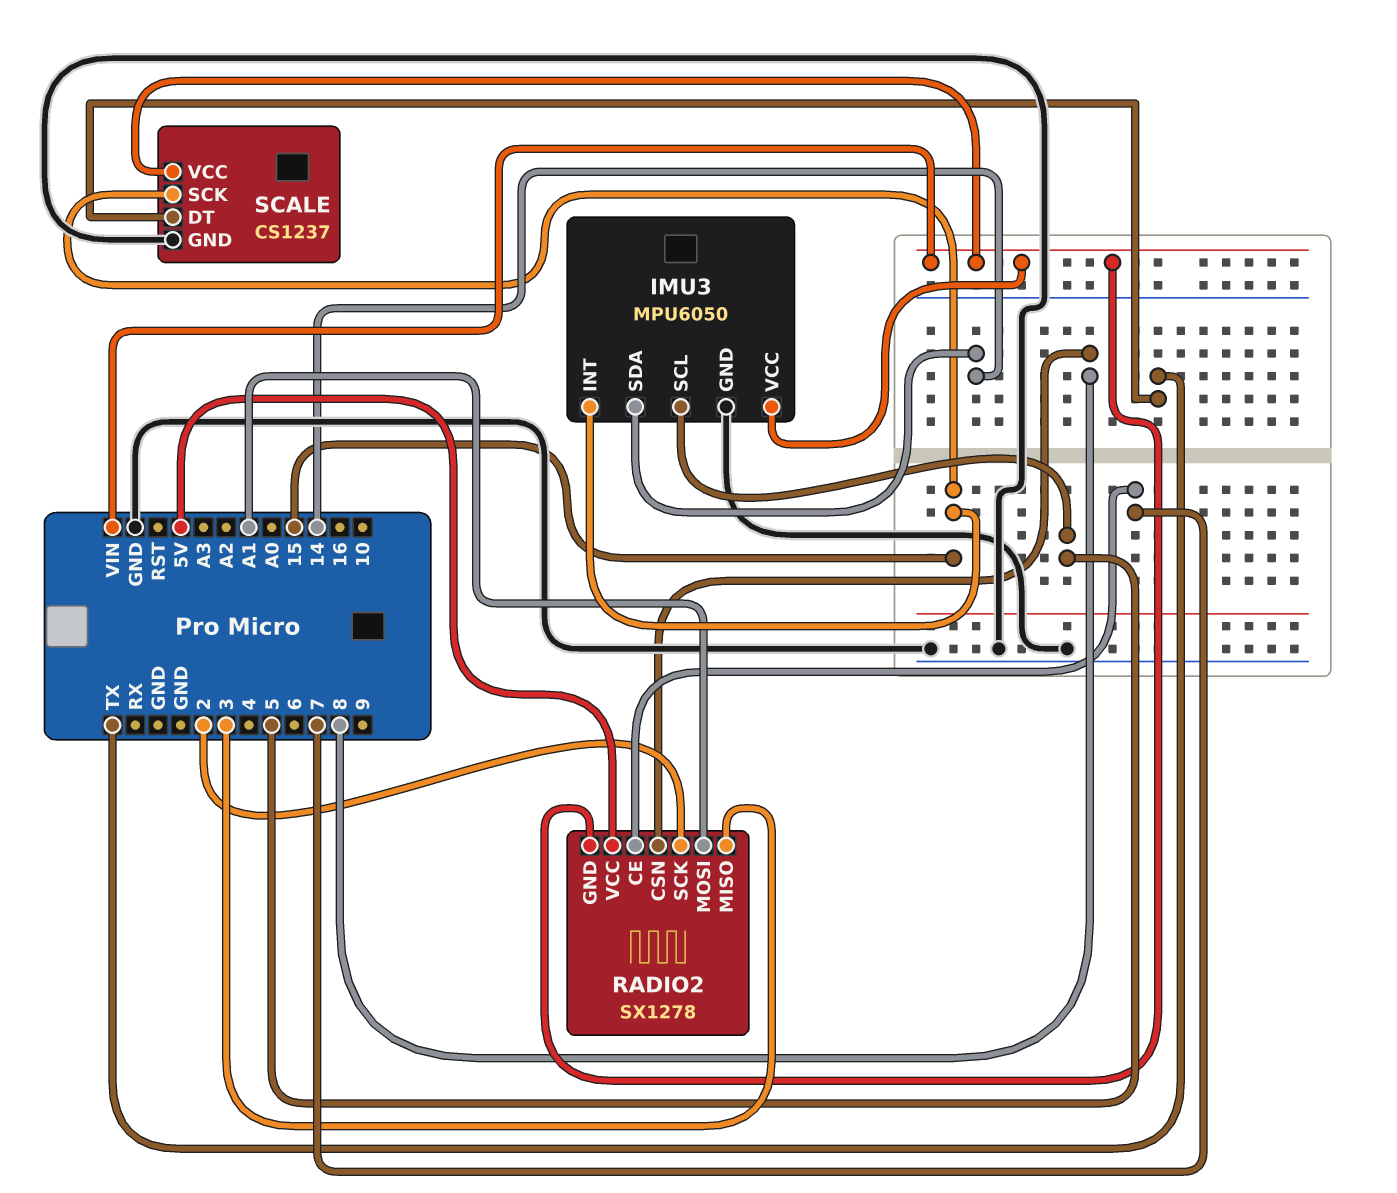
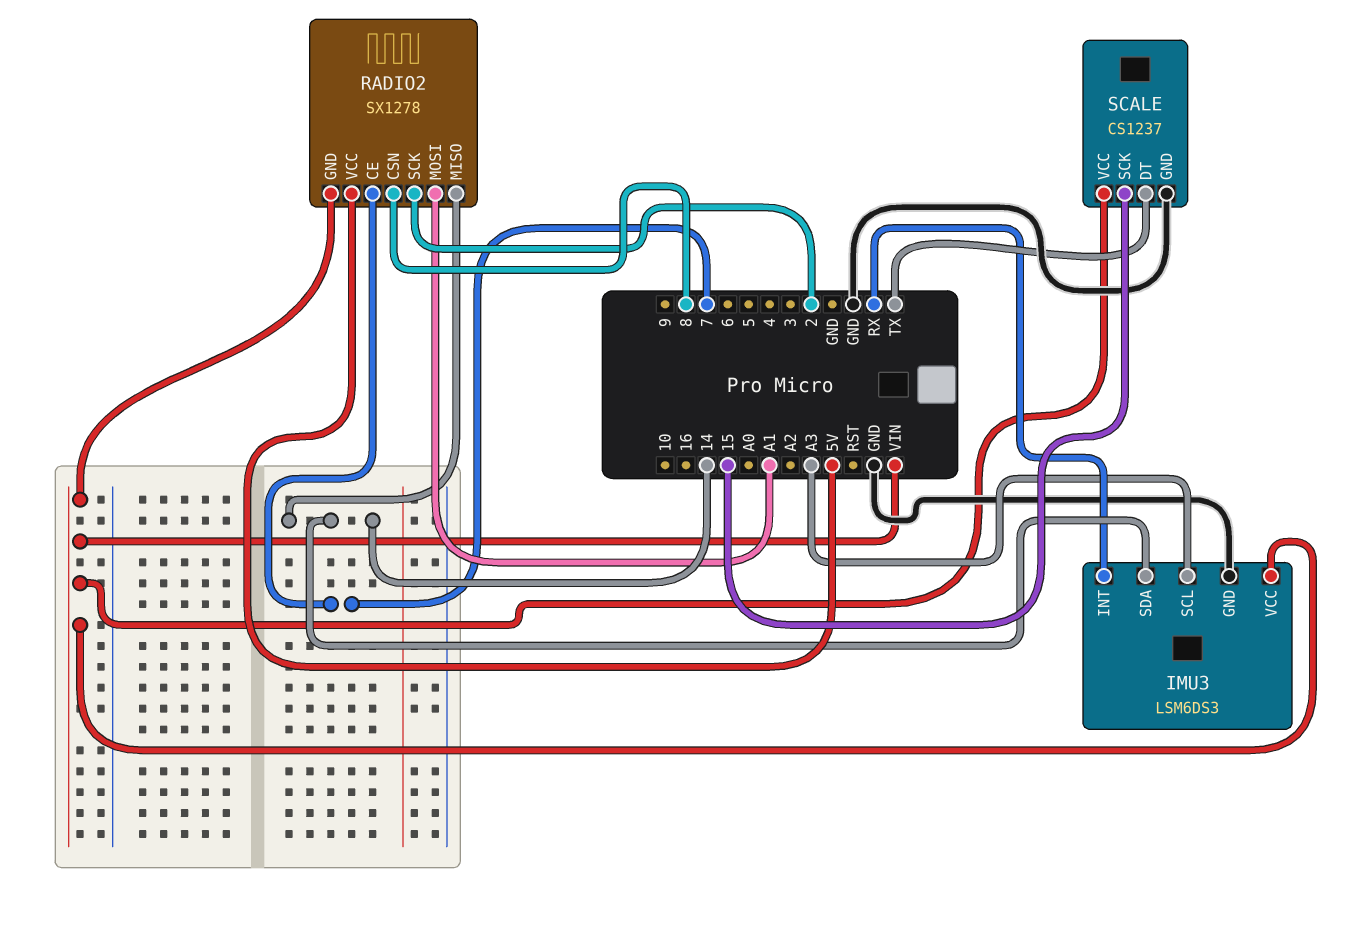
IMU3: MPU6050 -> LSM6DS3
IMU3 pin INT: 15 -> RX
IMU3 pin SCL: 5 -> A3
RADIO2 pin MISO: 3 -> 14

